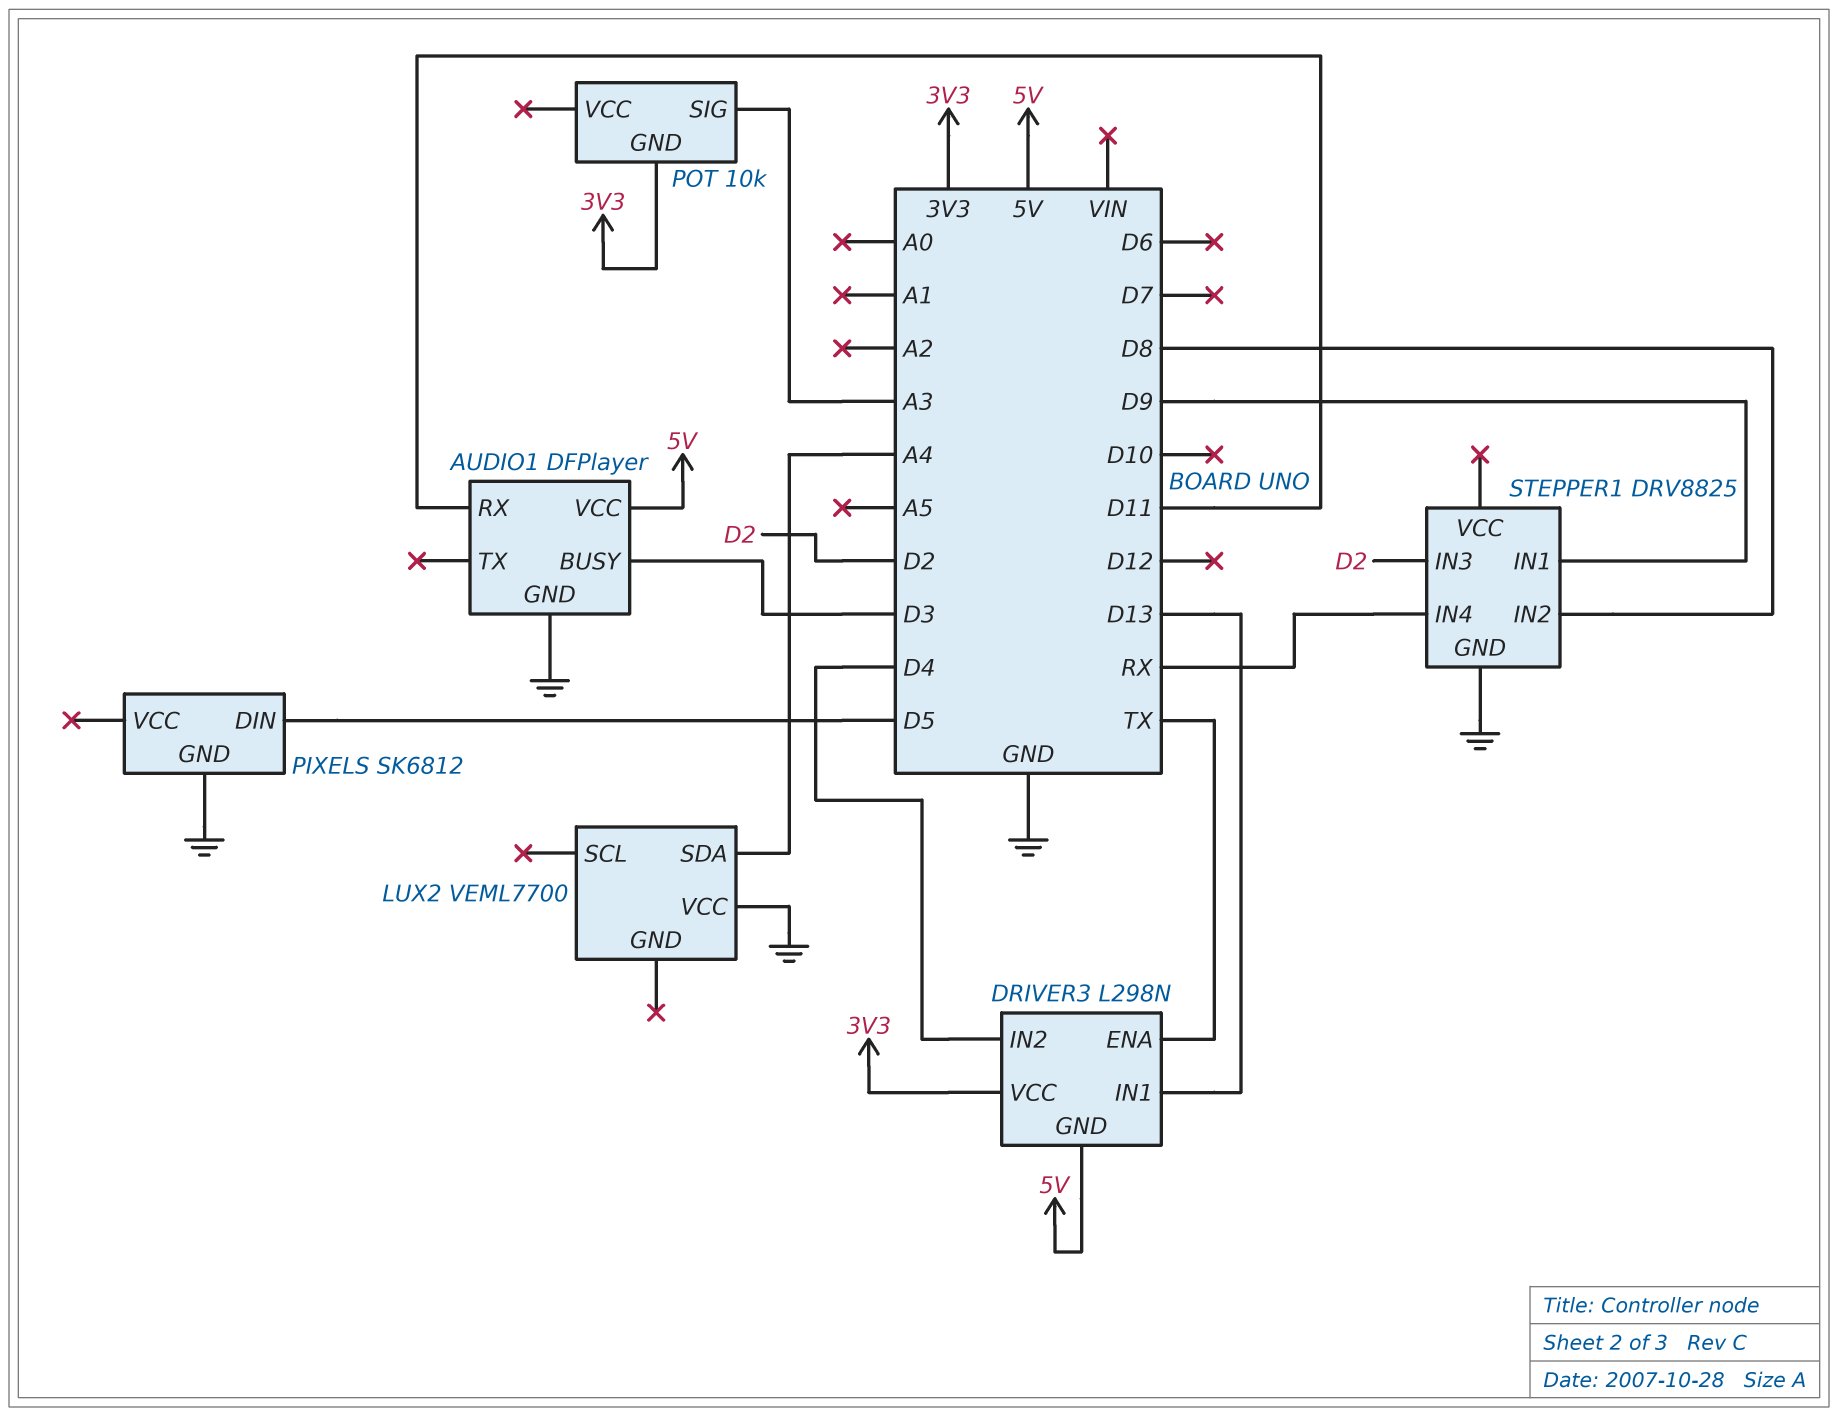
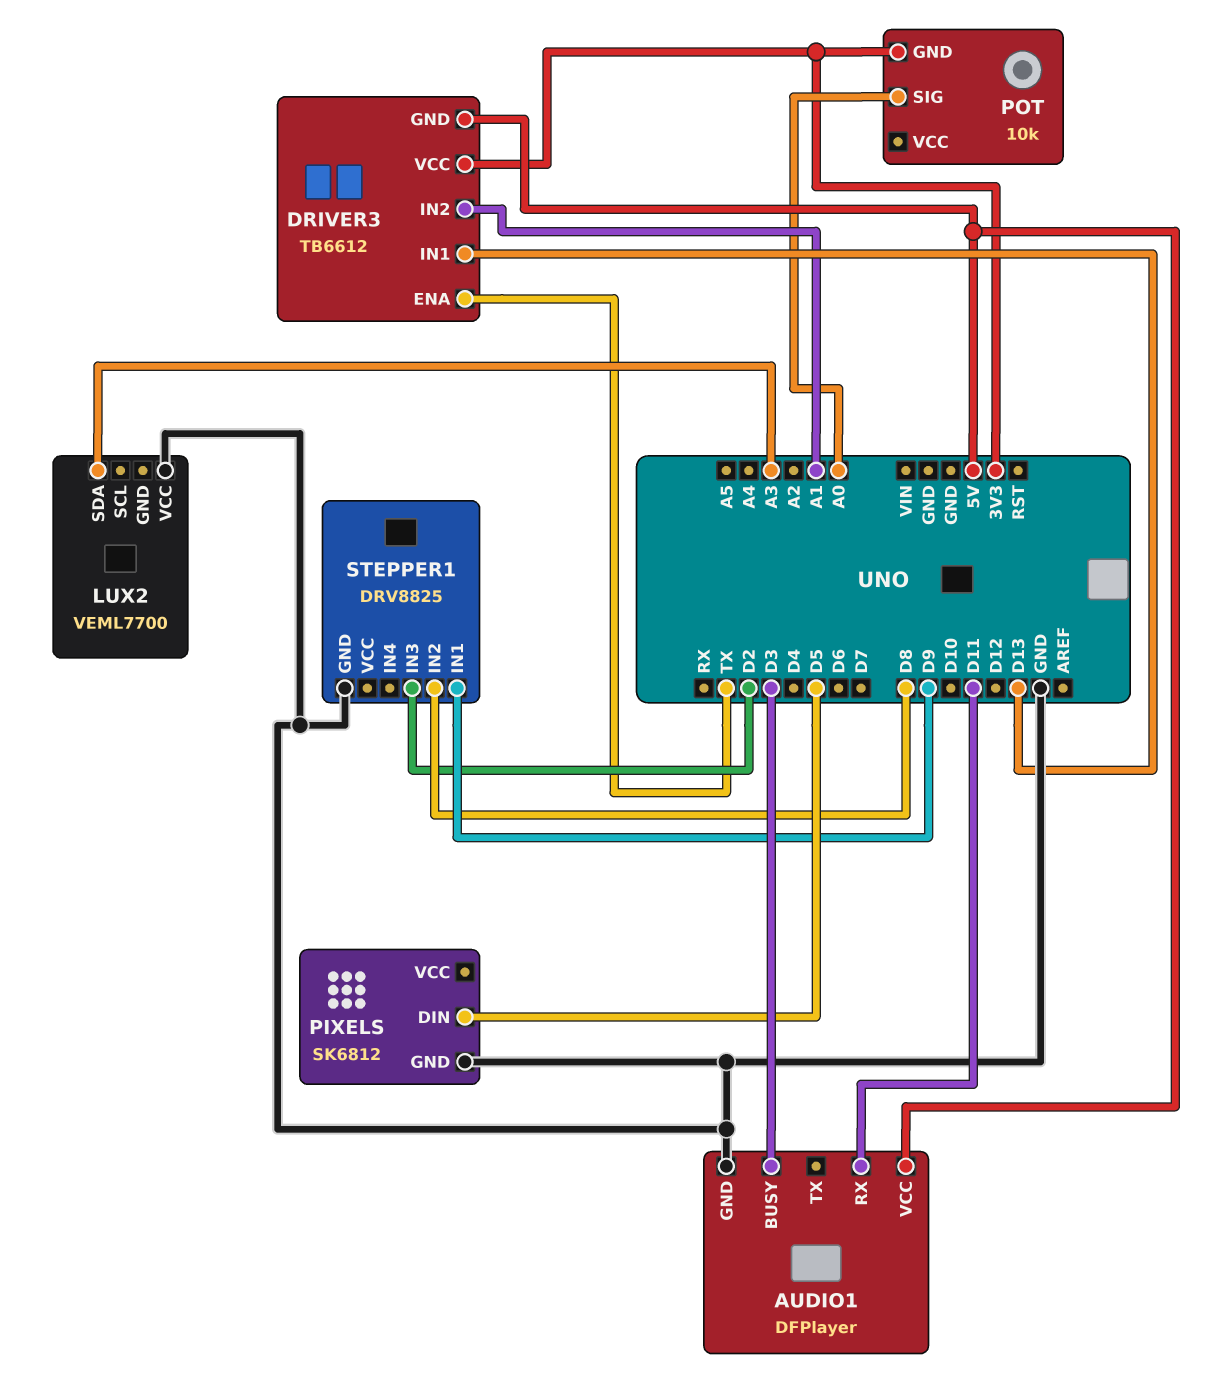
DRIVER3: L298N -> TB6612
DRIVER3 pin IN2: D4 -> A1
LUX2 pin SDA: A4 -> A3
POT pin SIG: A3 -> A0
STEPPER1 pin IN4: RX -> none

